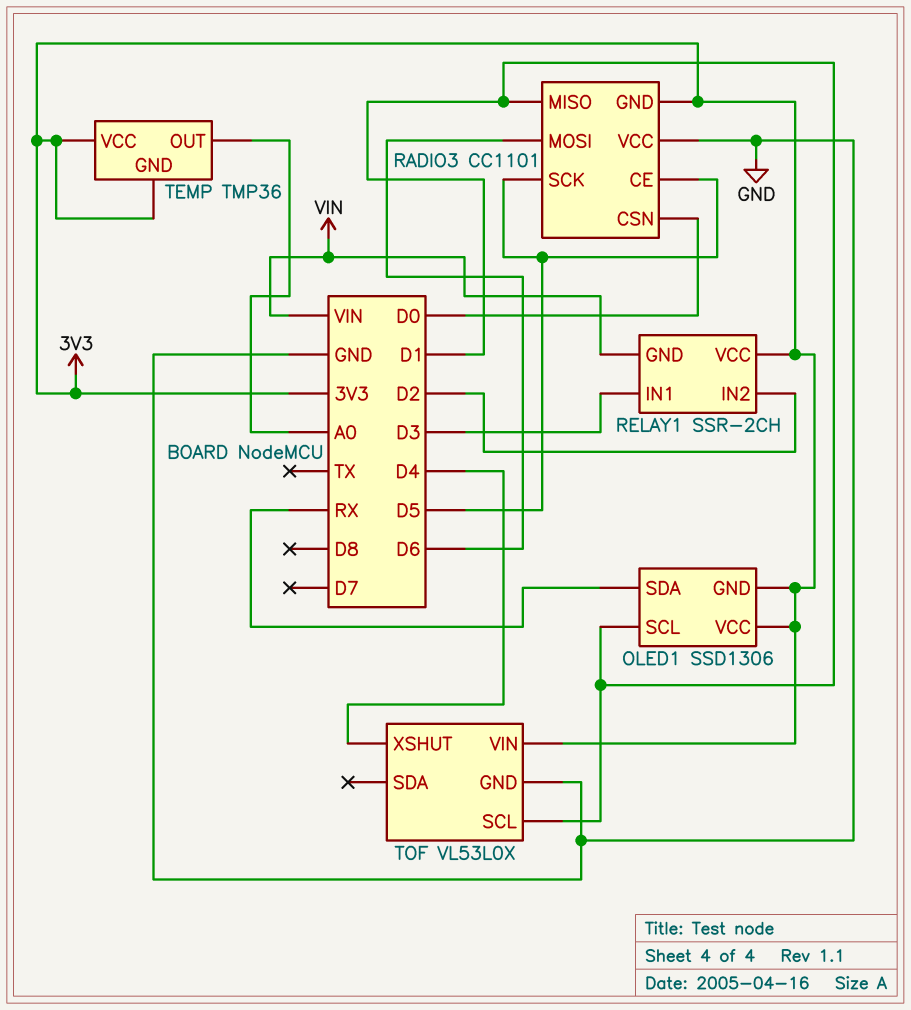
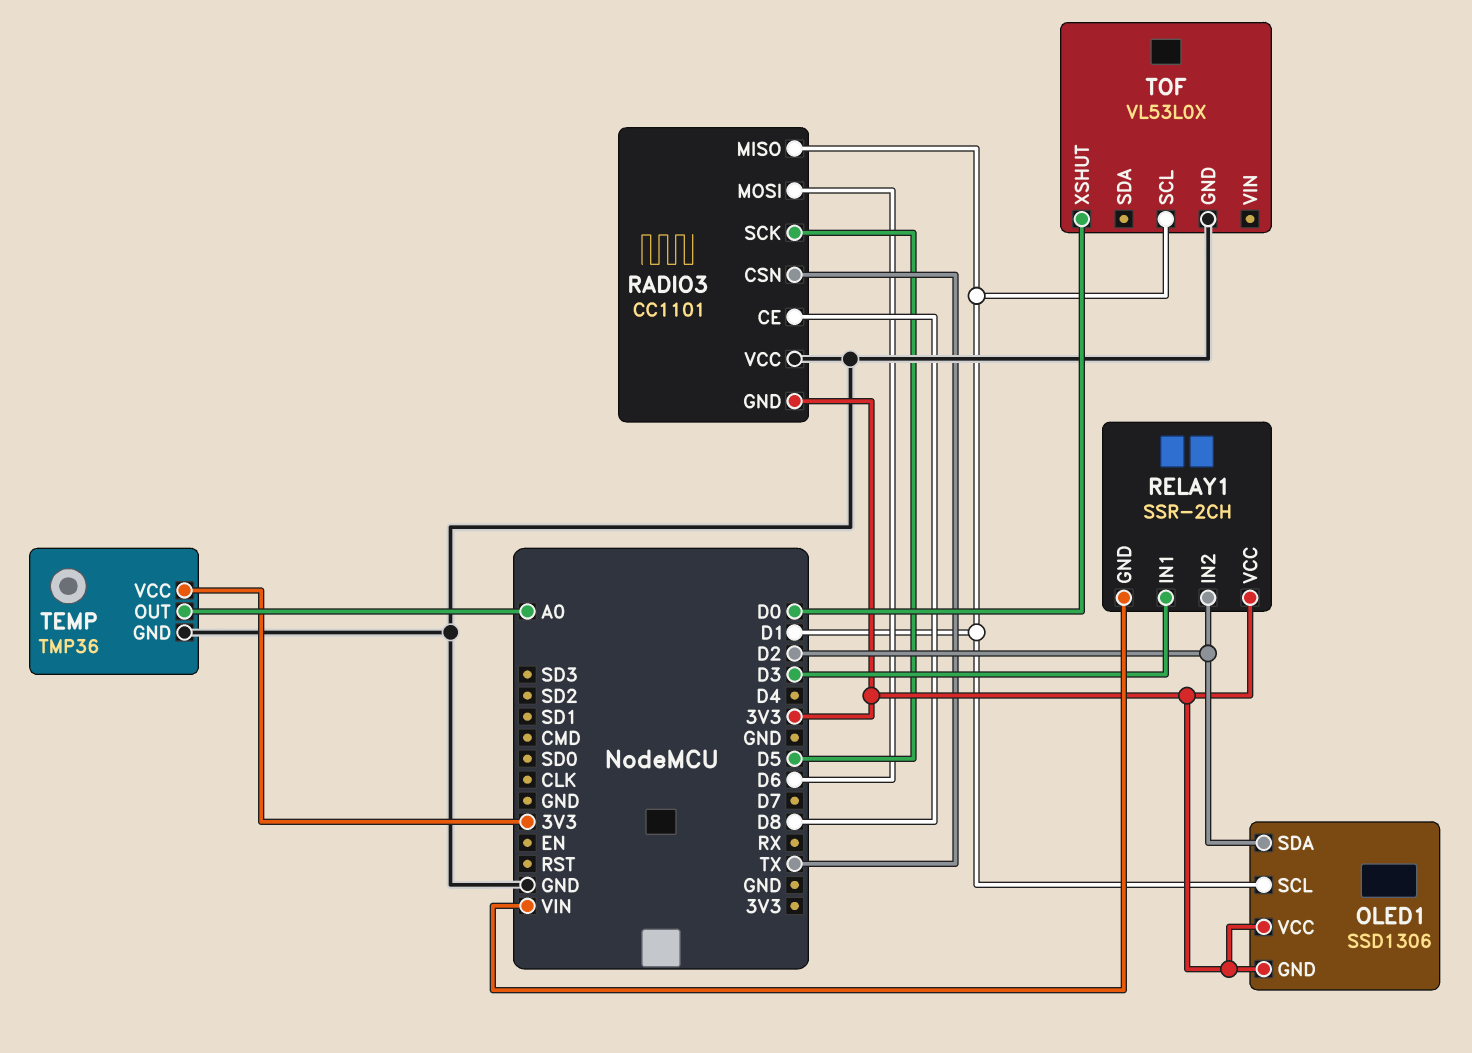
OLED1 pin SDA: RX -> D2
RADIO3 pin CE: D5 -> D8
RADIO3 pin CSN: D0 -> TX
TEMP pin GND: 3V3 -> GND
TOF pin VIN: 3V3 -> none
TOF pin XSHUT: D4 -> D0

